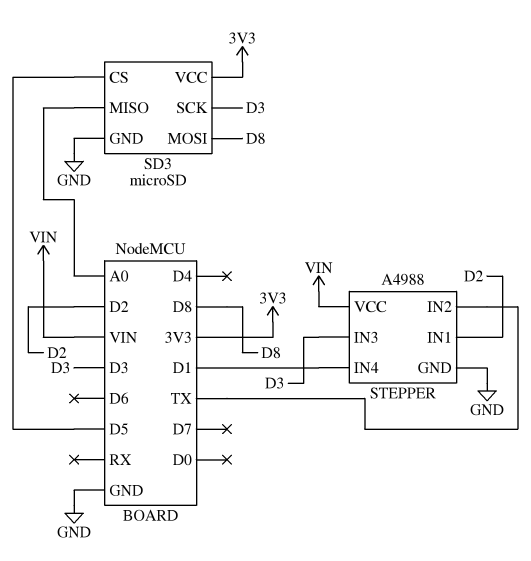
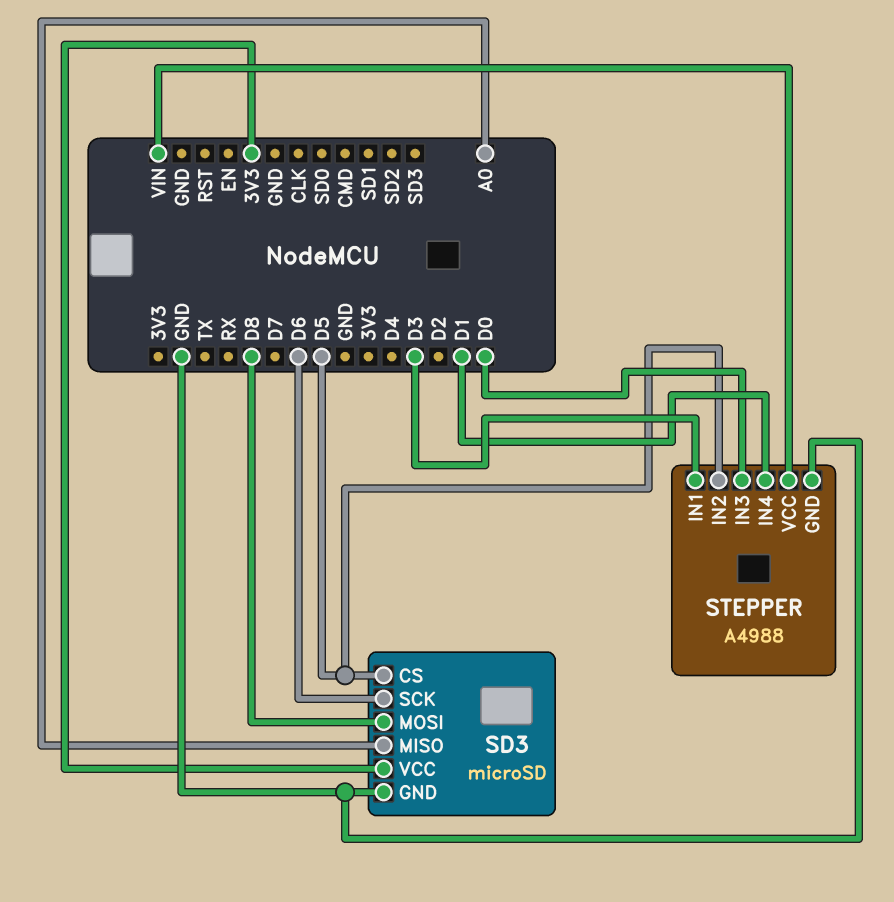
SD3 pin SCK: D3 -> D6
STEPPER pin IN1: D2 -> D3
STEPPER pin IN2: TX -> D5
STEPPER pin IN3: D3 -> D0

